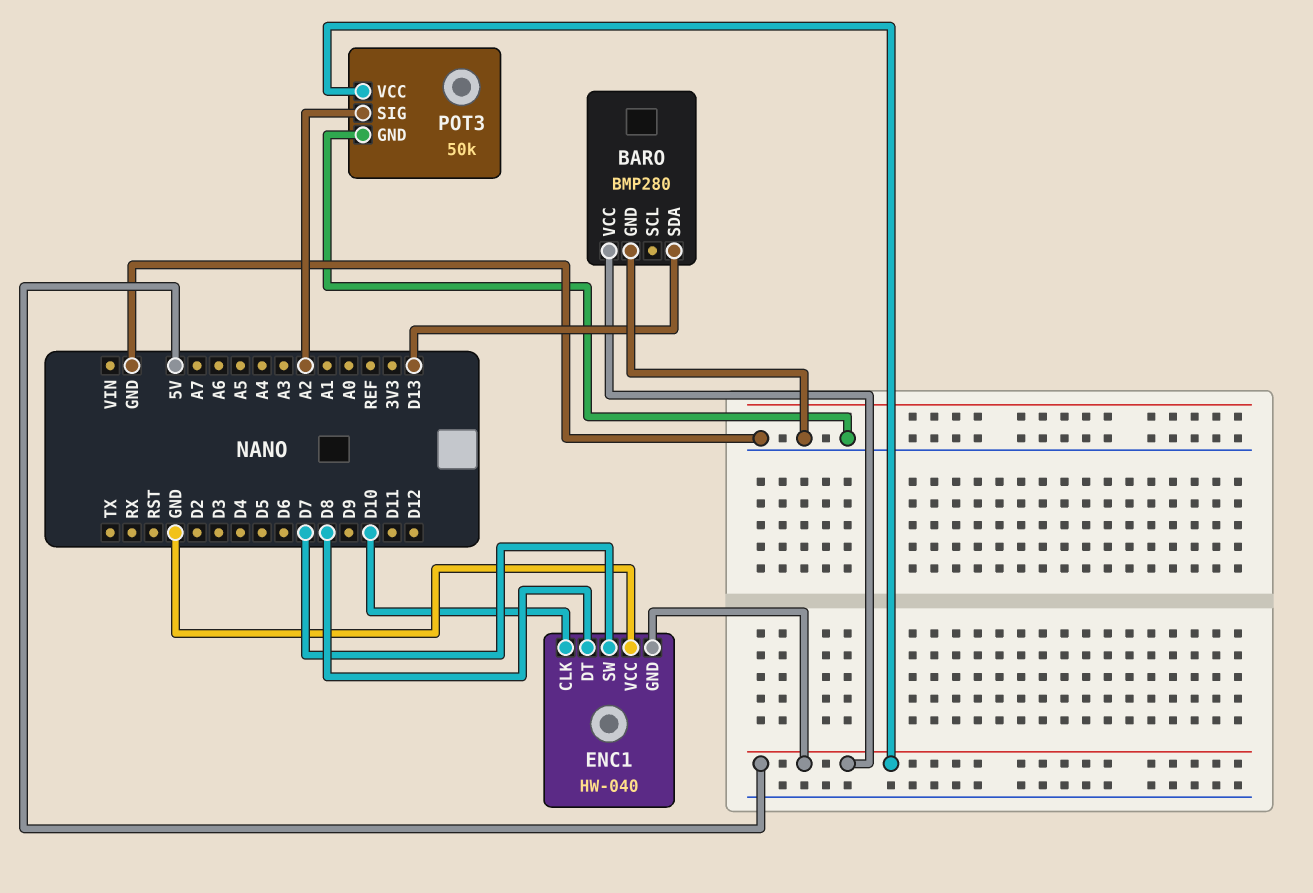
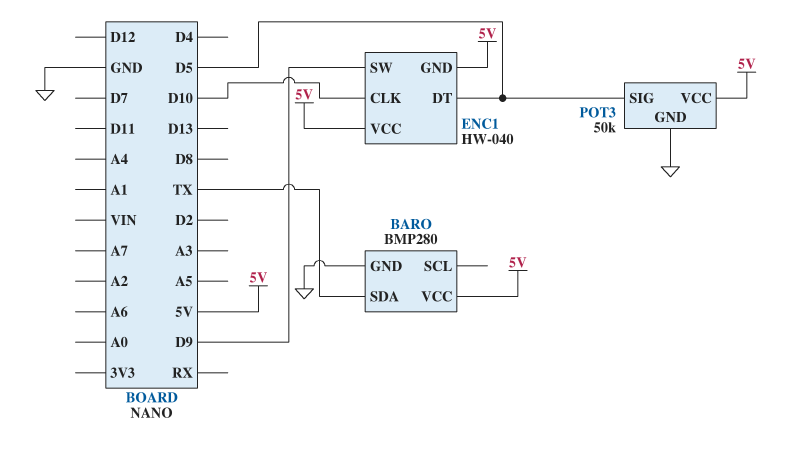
BARO pin SDA: D13 -> TX
ENC1 pin DT: D8 -> D5
ENC1 pin SW: D7 -> D9
ENC1 pin VCC: GND -> 5V
POT3 pin SIG: A2 -> D5

